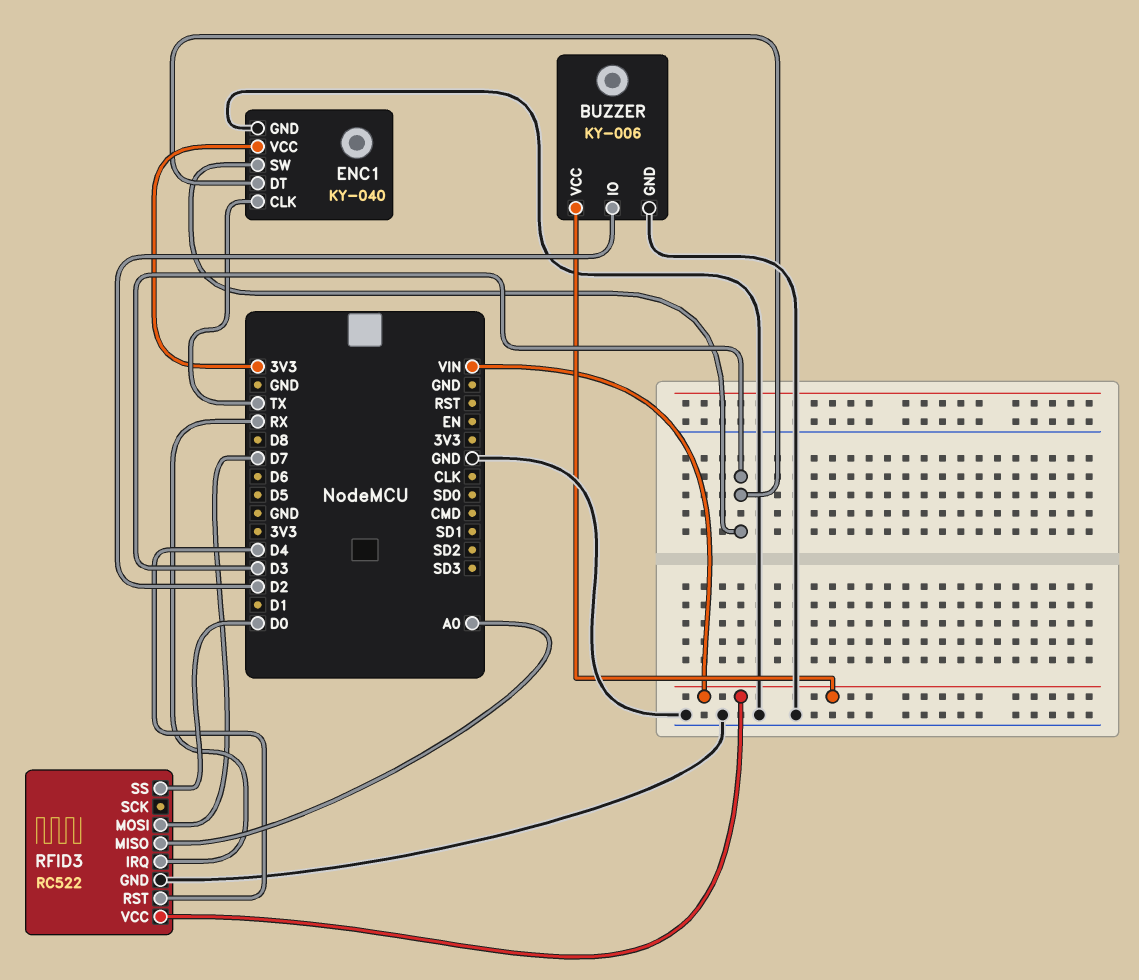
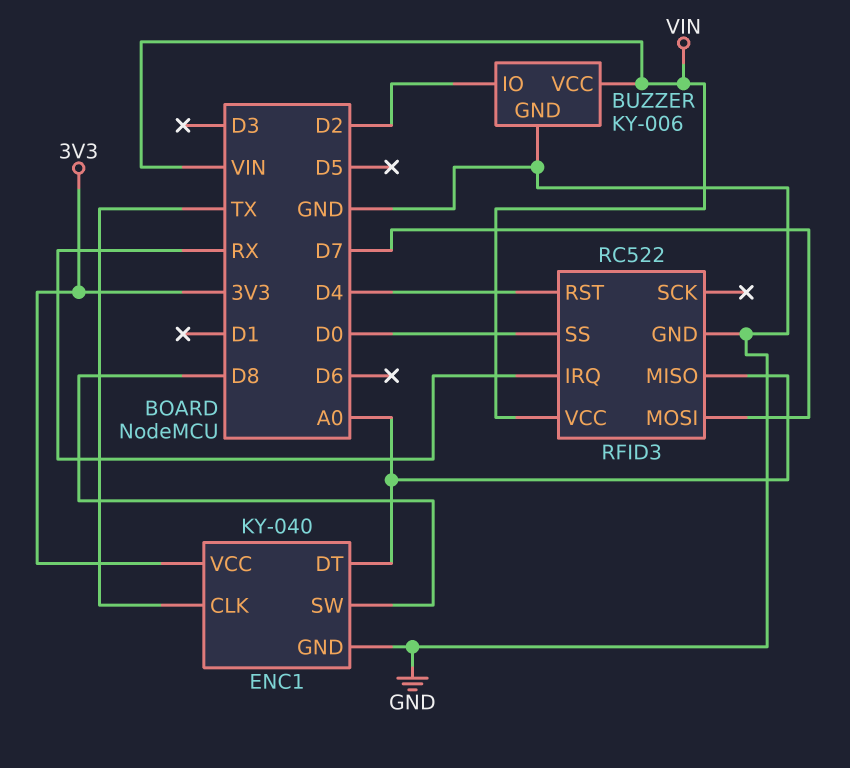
ENC1 pin DT: D3 -> A0
ENC1 pin SW: D3 -> D8

